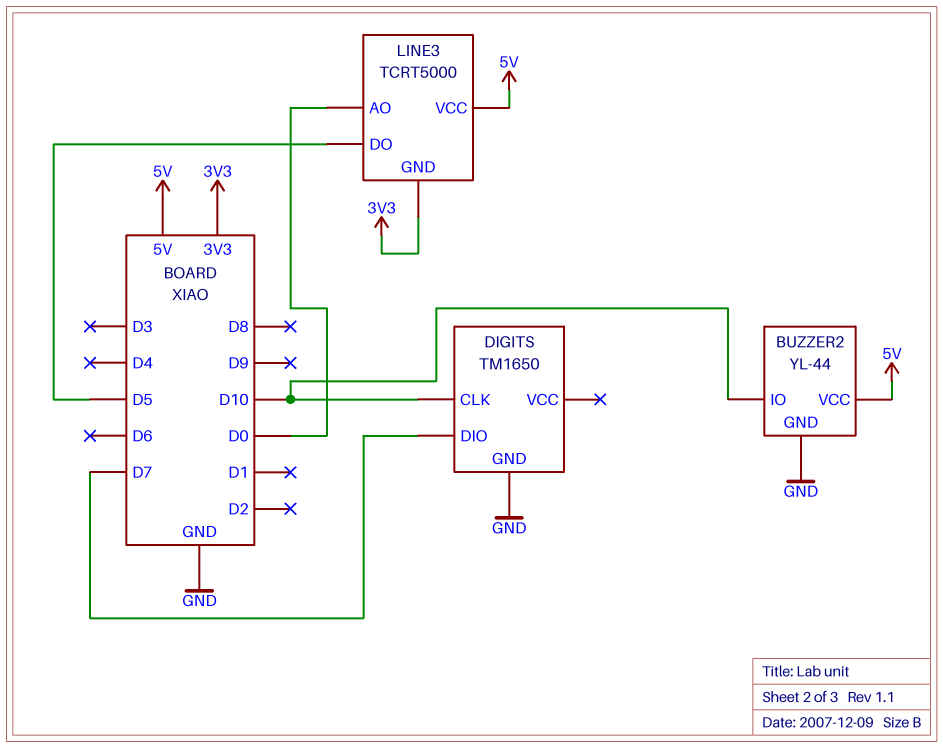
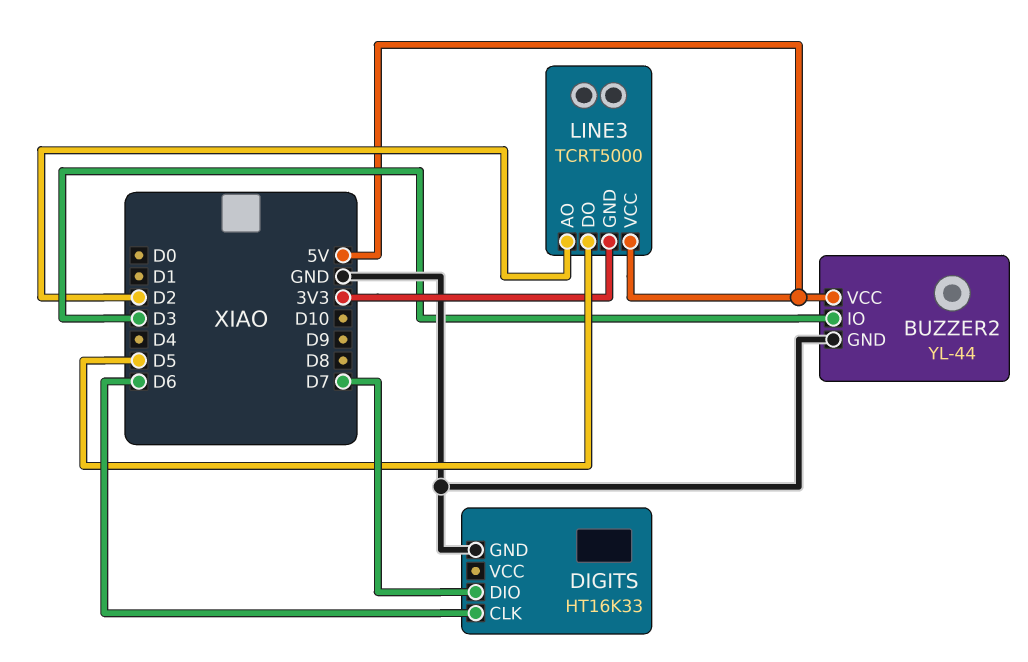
BUZZER2 pin IO: D10 -> D3
DIGITS: TM1650 -> HT16K33
DIGITS pin CLK: D10 -> D6
LINE3 pin AO: D0 -> D2

